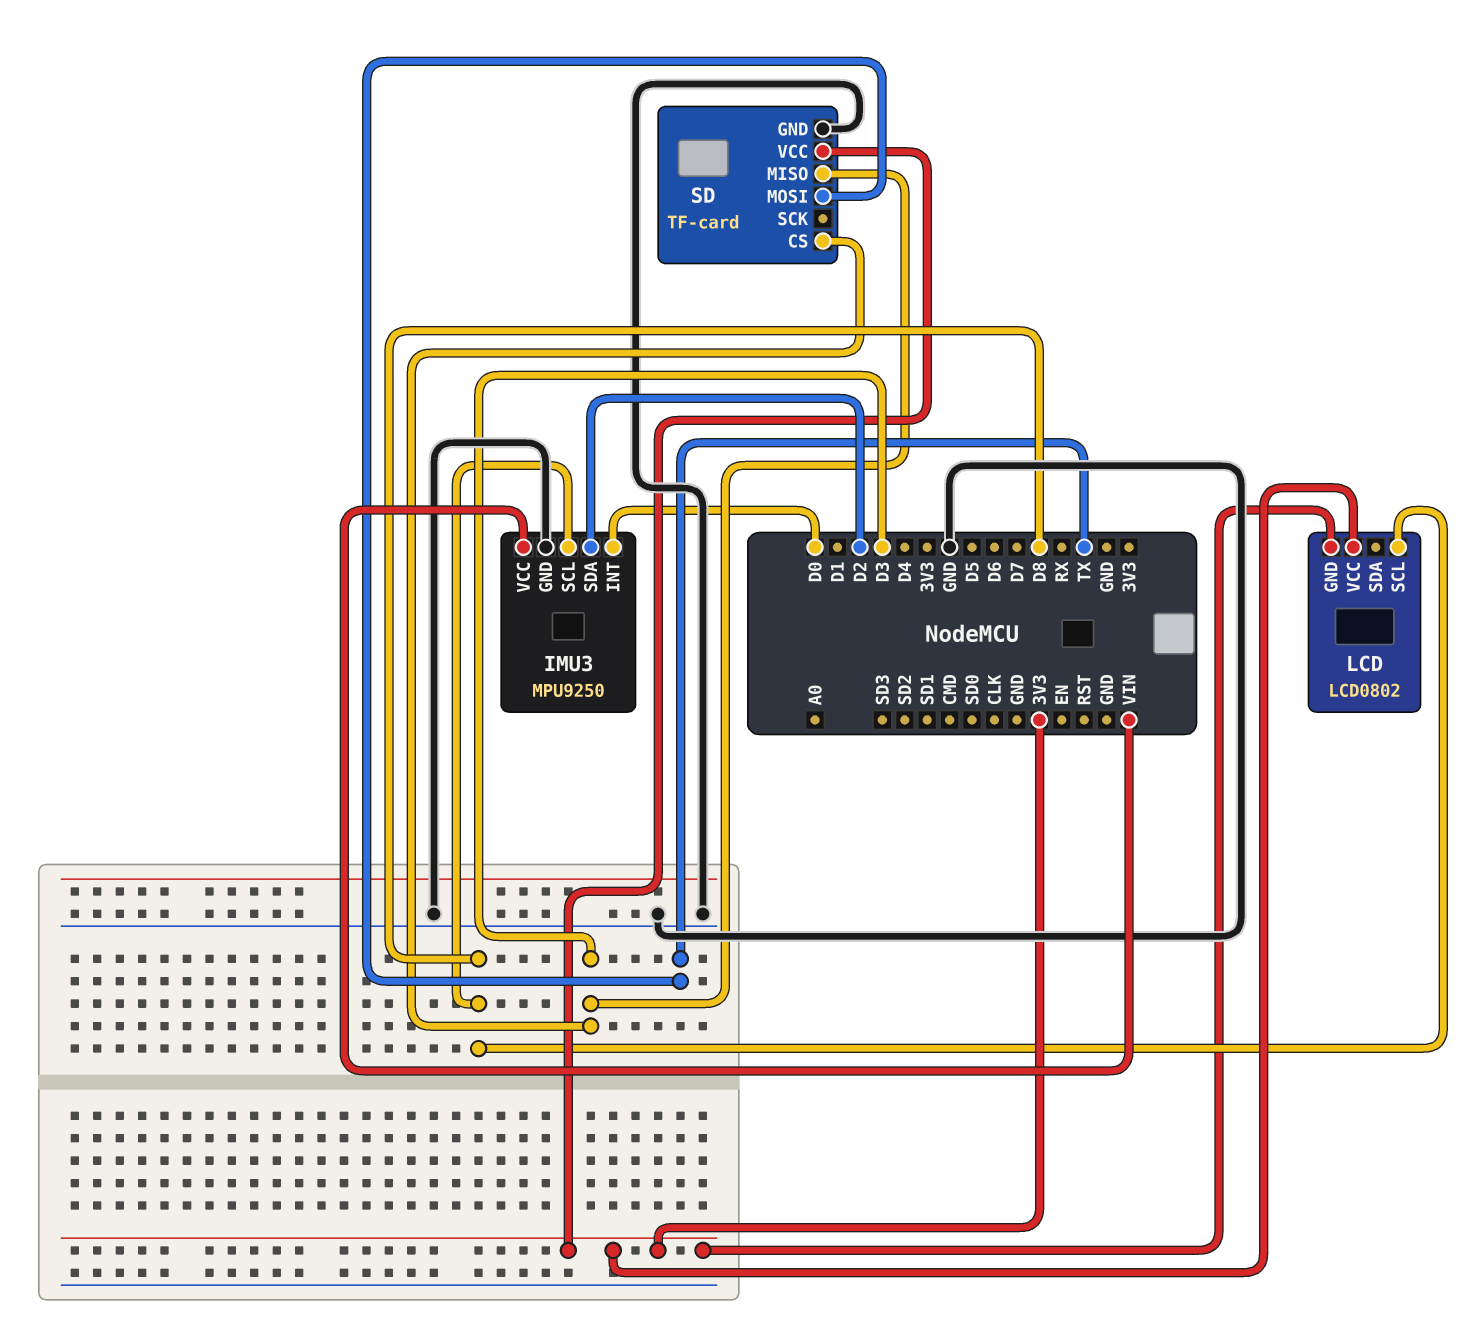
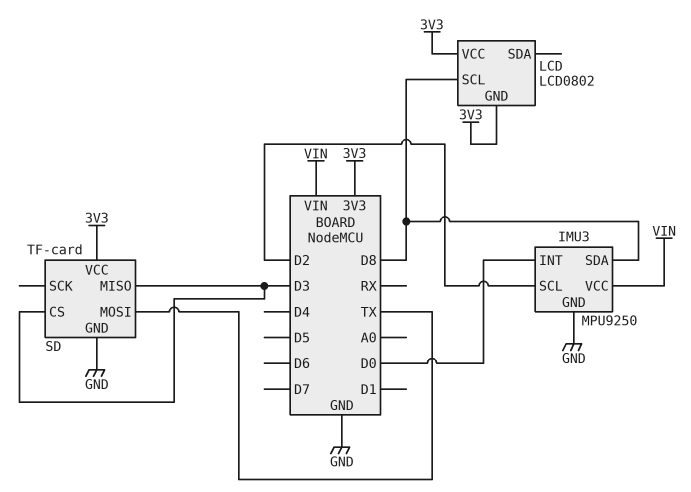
IMU3 pin SCL: D8 -> D2
IMU3 pin SDA: D2 -> D8

